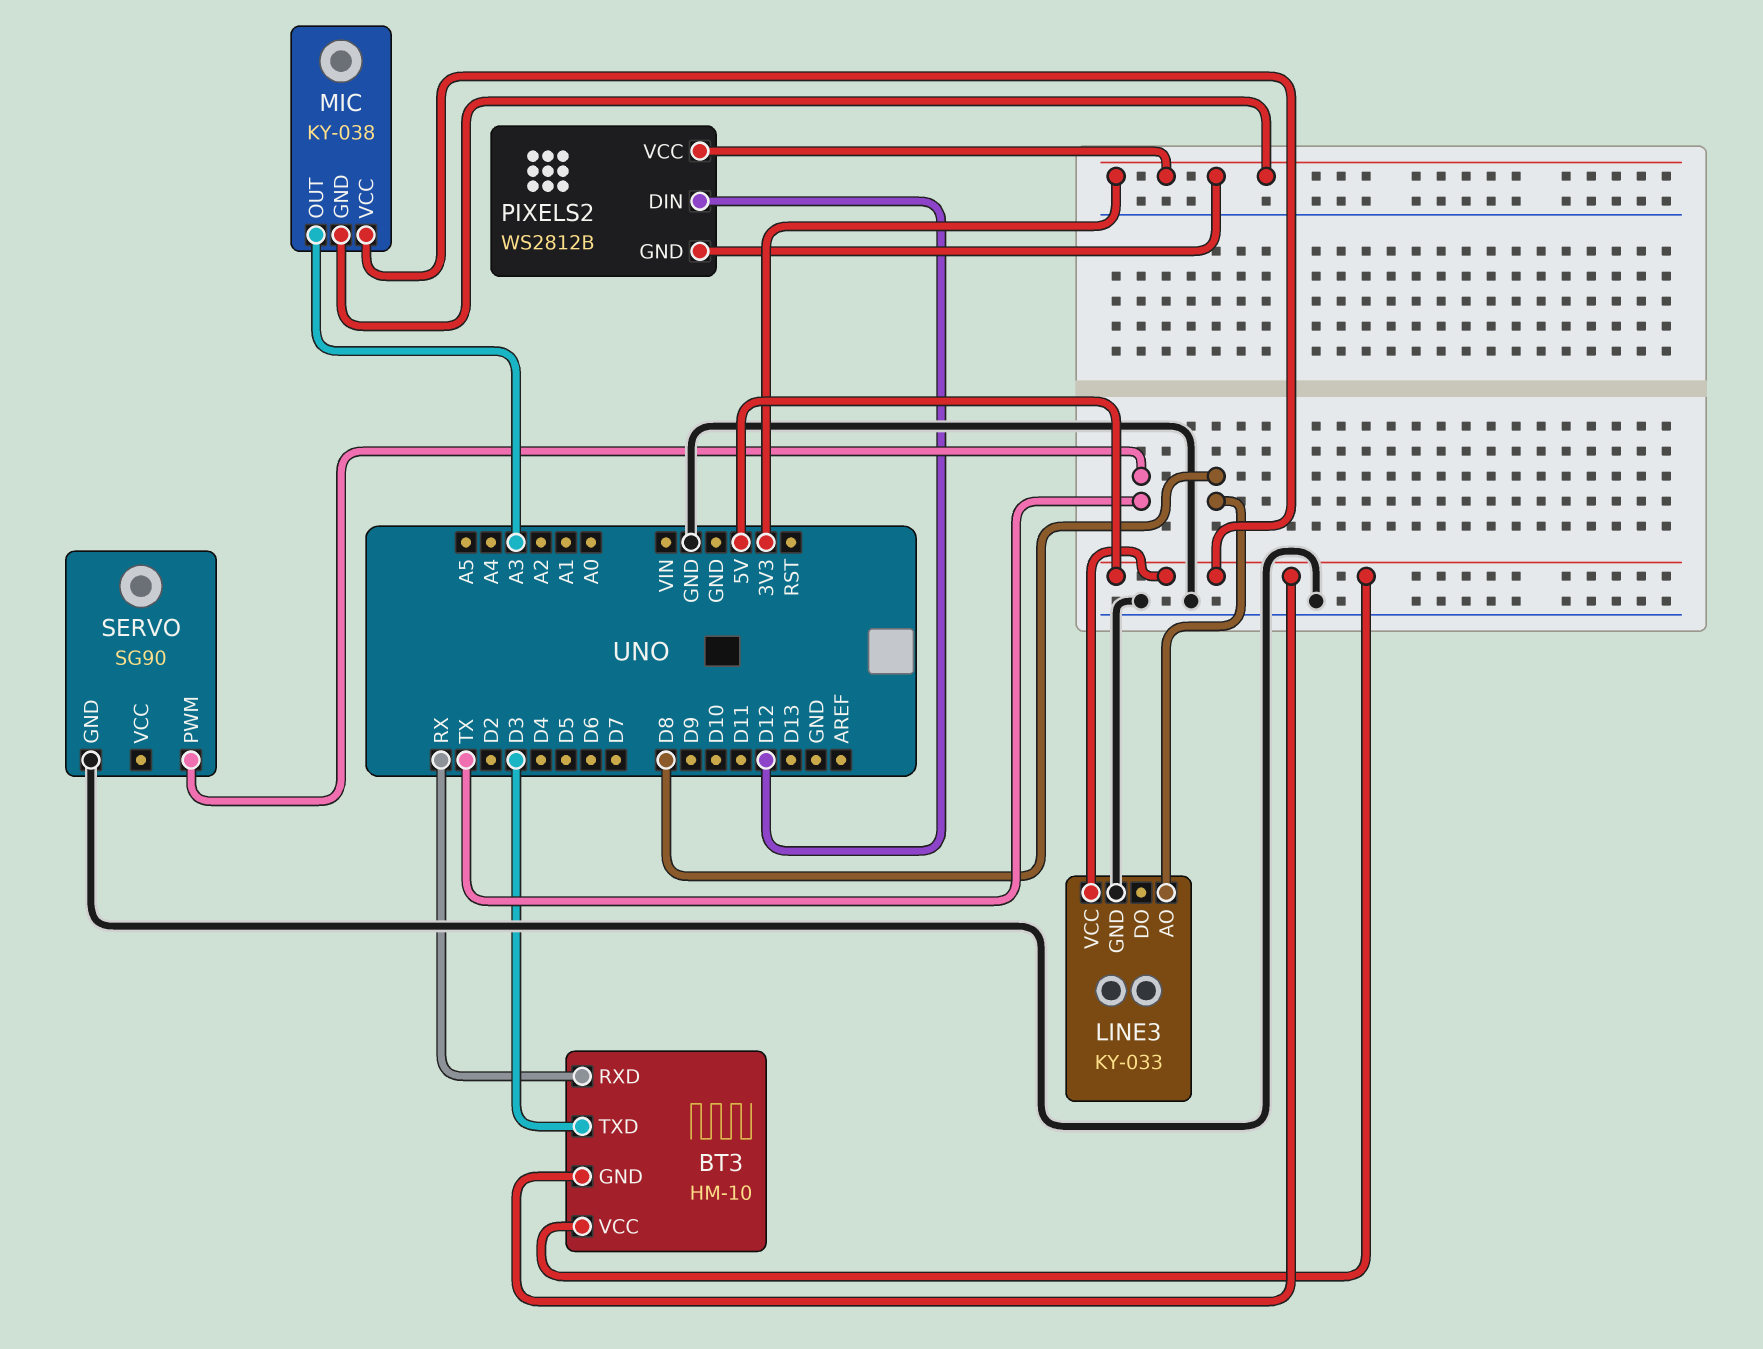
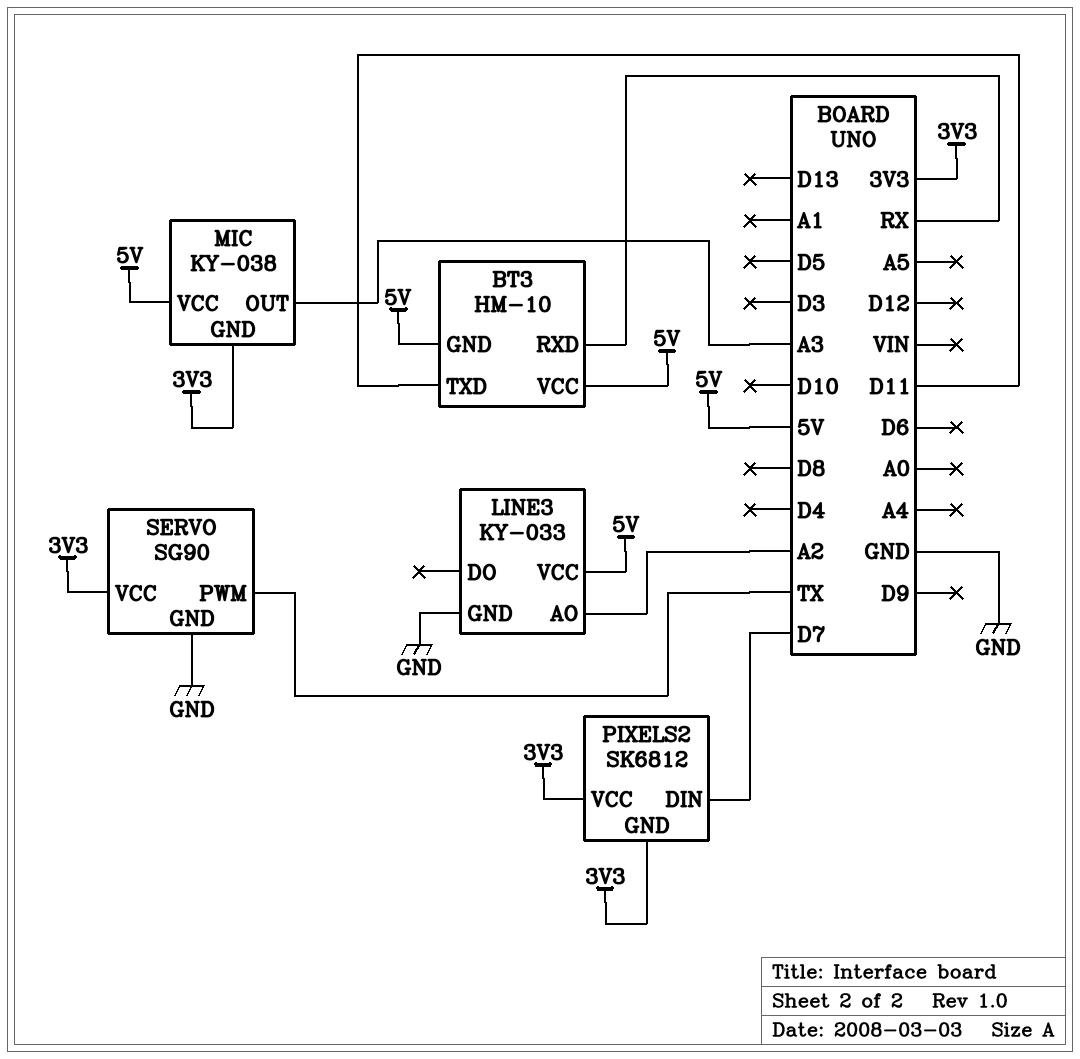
BT3 pin TXD: D3 -> D11
LINE3 pin AO: D8 -> A2
PIXELS2: WS2812B -> SK6812
PIXELS2 pin DIN: D12 -> D7
SERVO pin VCC: none -> 3V3

